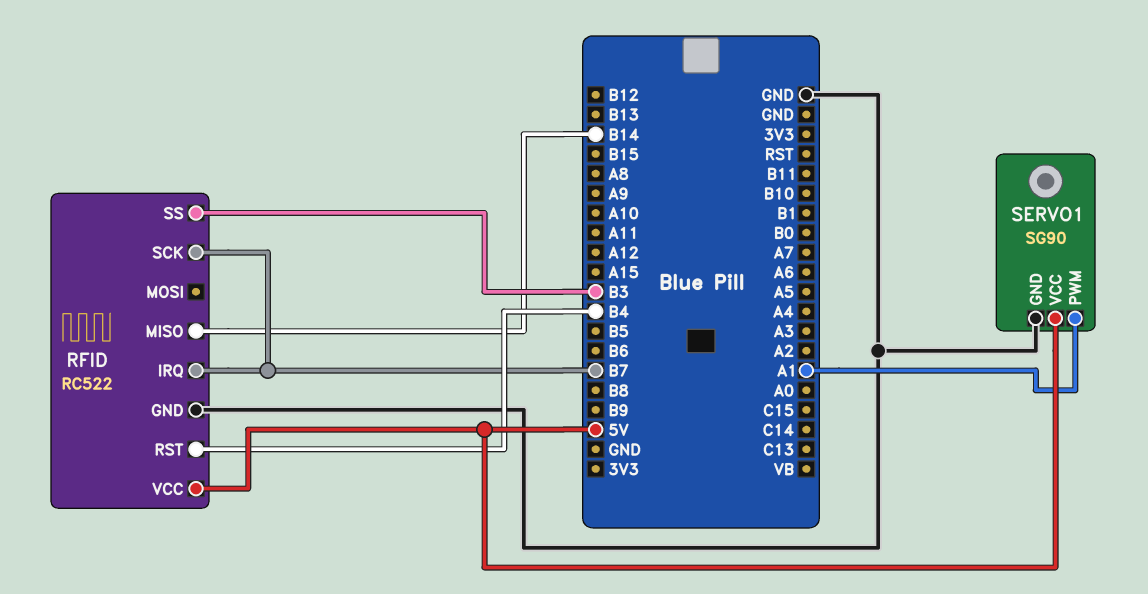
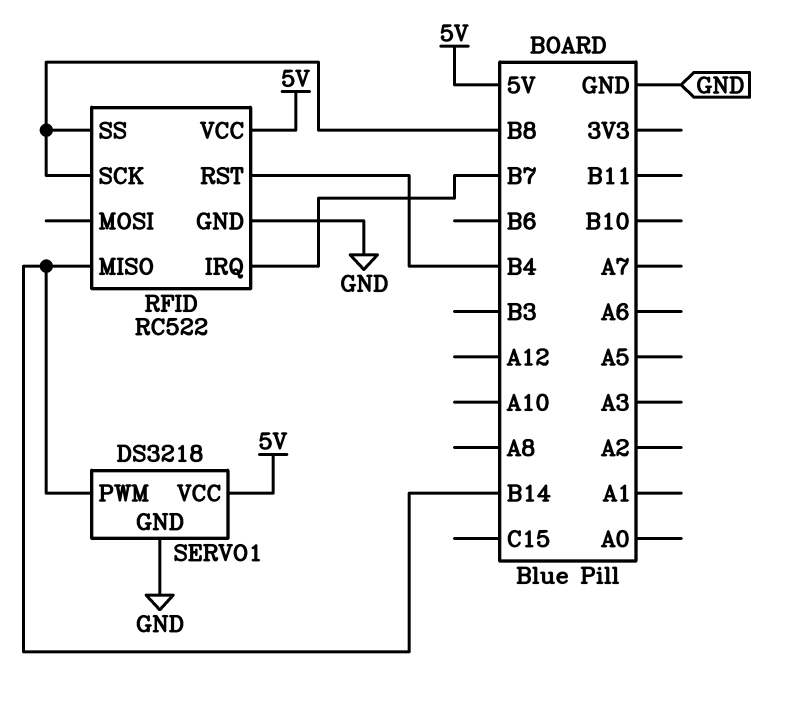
RFID pin SCK: B7 -> B8
RFID pin SS: B3 -> B8
SERVO1: SG90 -> DS3218
SERVO1 pin PWM: A1 -> B14

